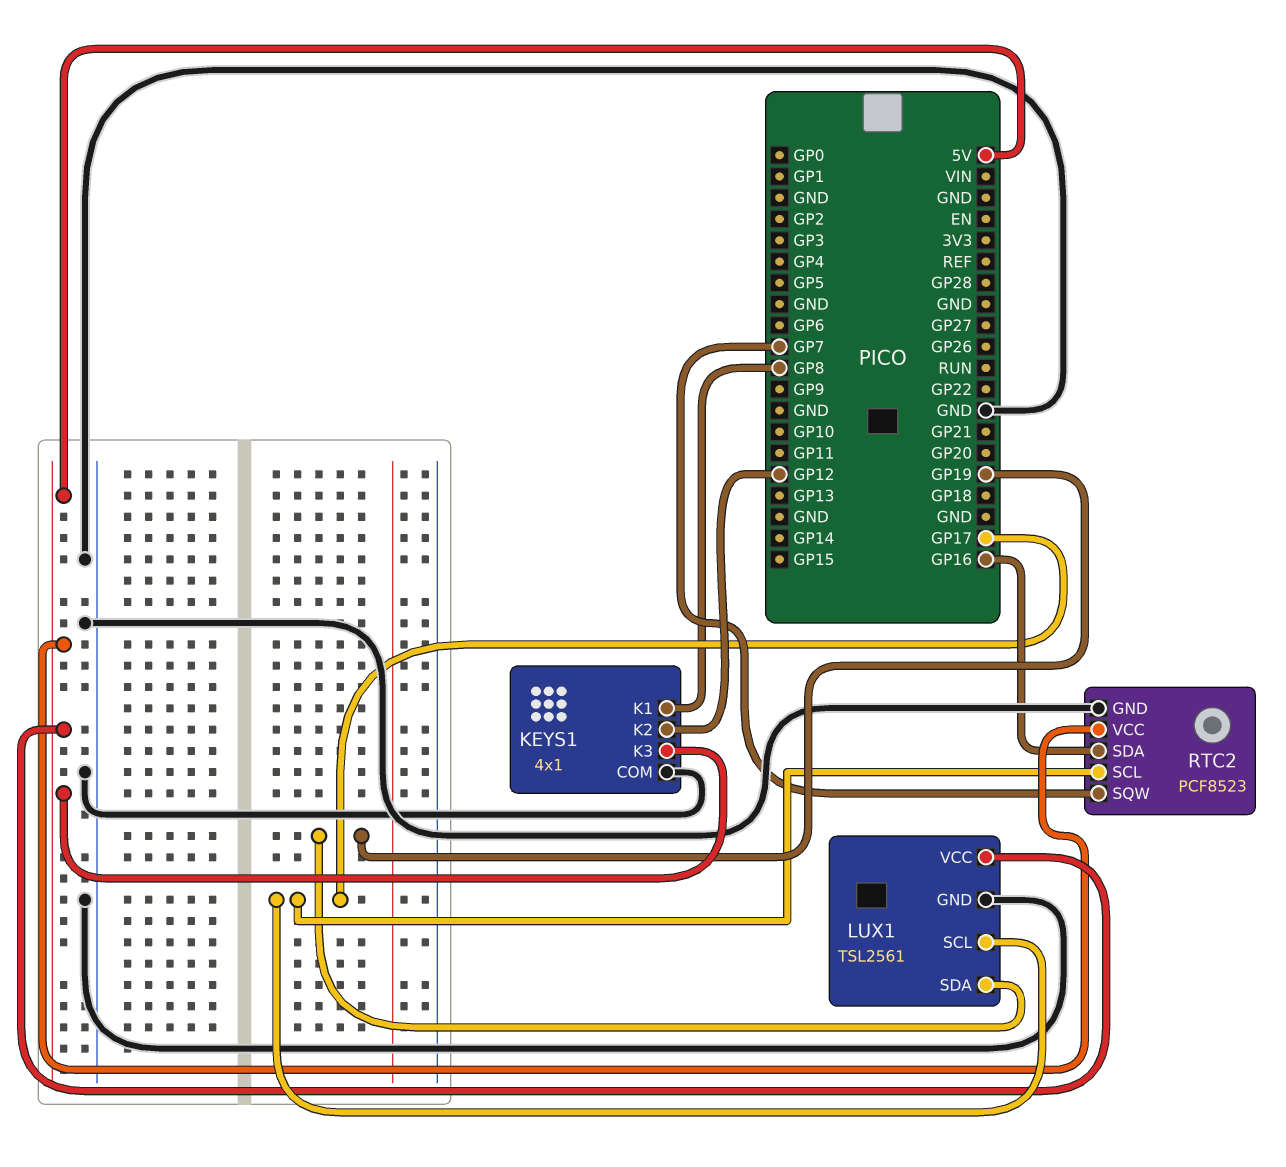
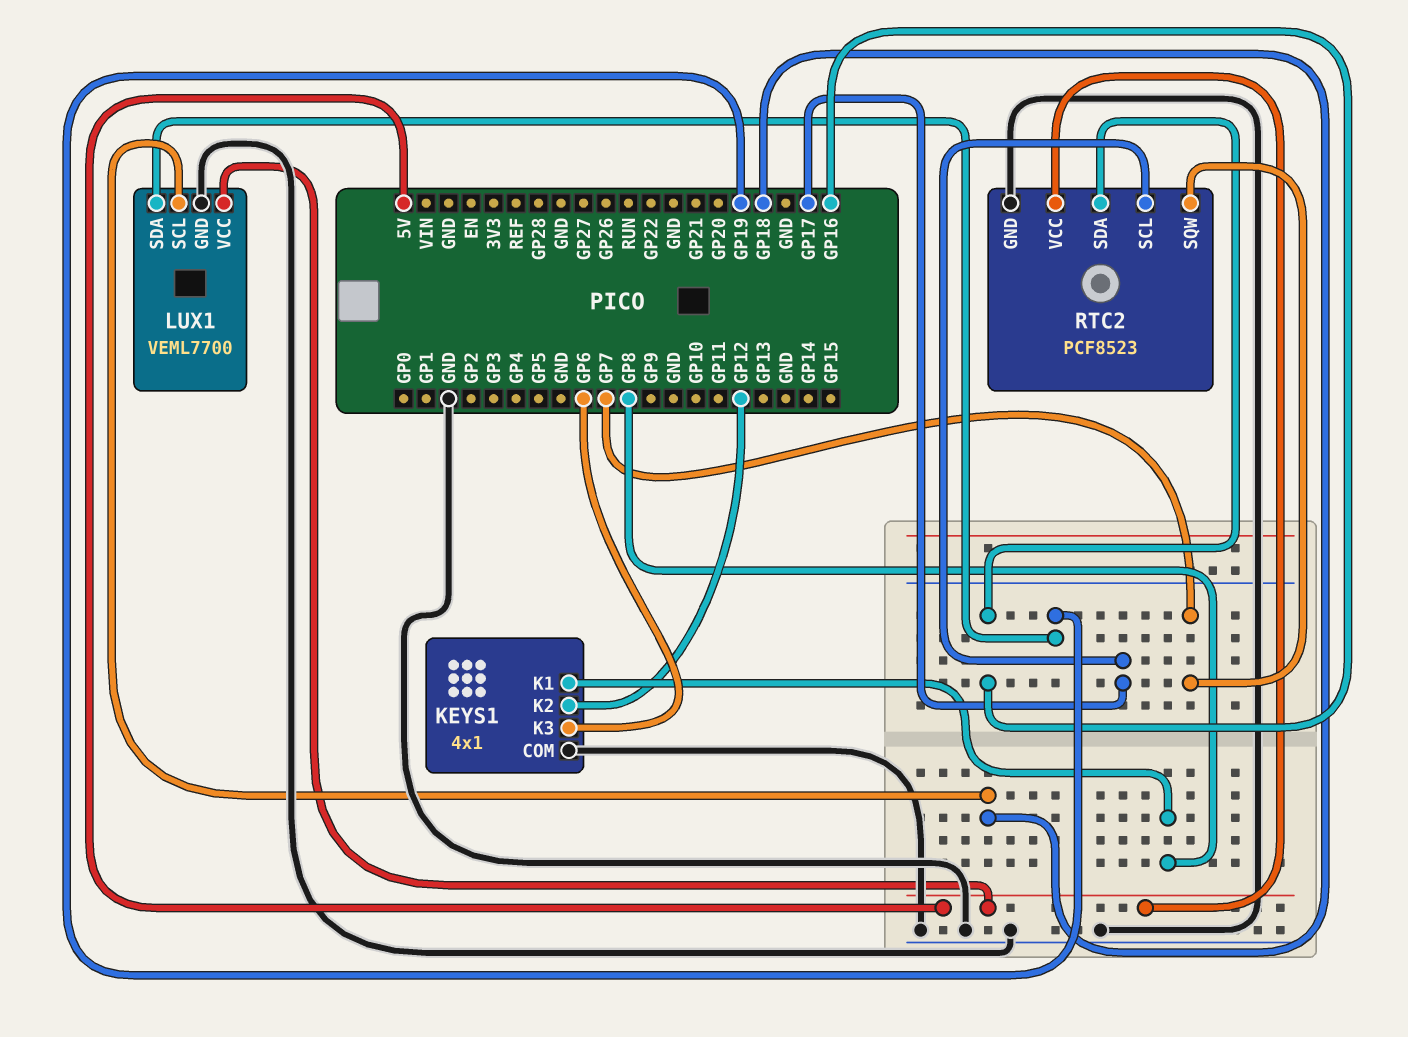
KEYS1 pin K3: 5V -> GP6
LUX1: TSL2561 -> VEML7700
LUX1 pin SCL: GP17 -> GP18

